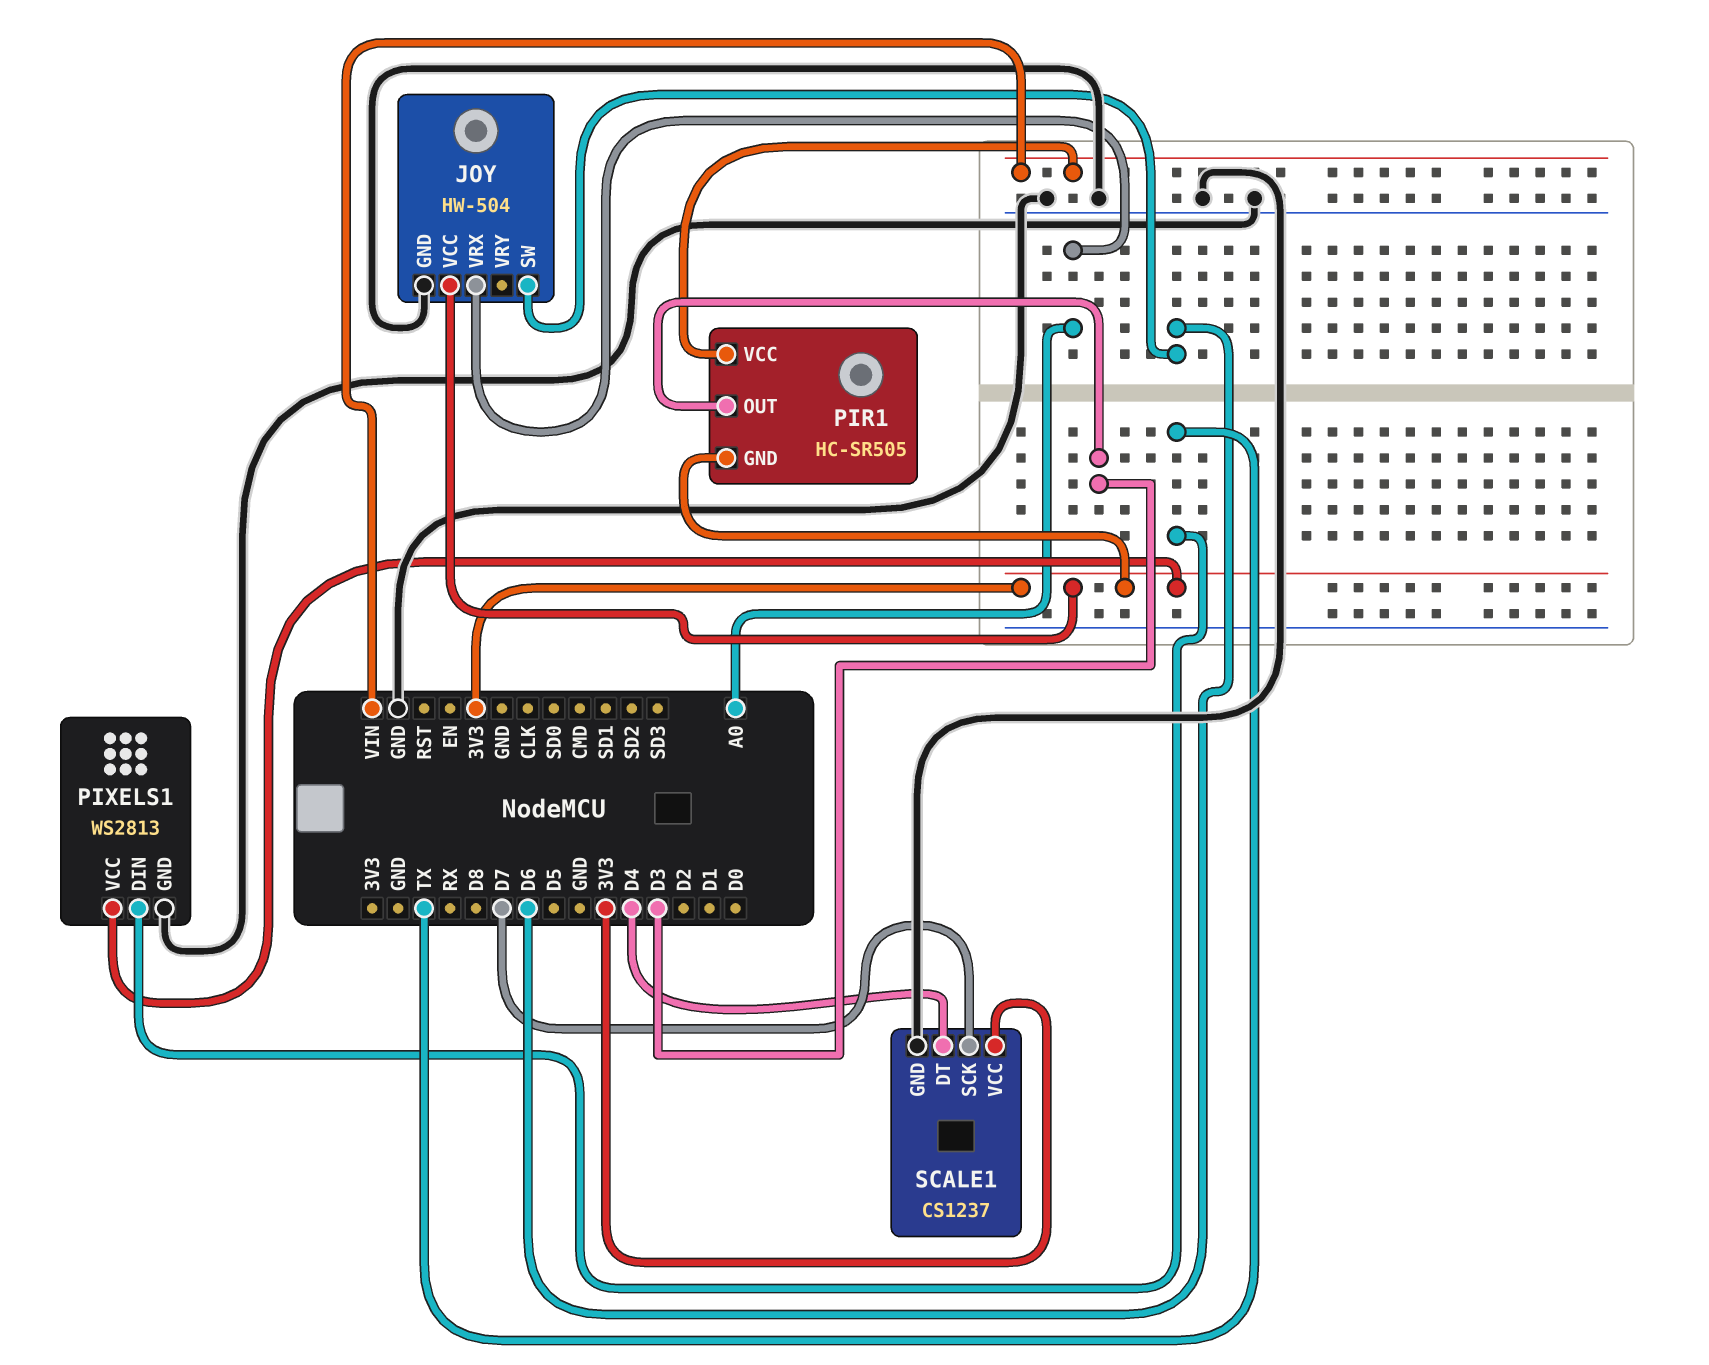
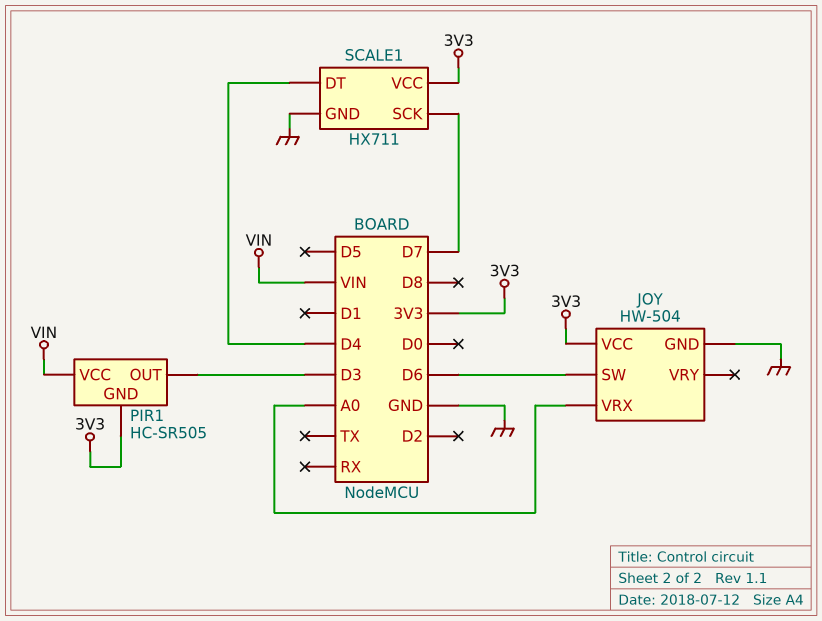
PIXELS1: WS2813 -> none
PIXELS1 pin DIN: TX -> none
PIXELS1 pin GND: GND -> none
PIXELS1 pin VCC: 3V3 -> none
SCALE1: CS1237 -> HX711

